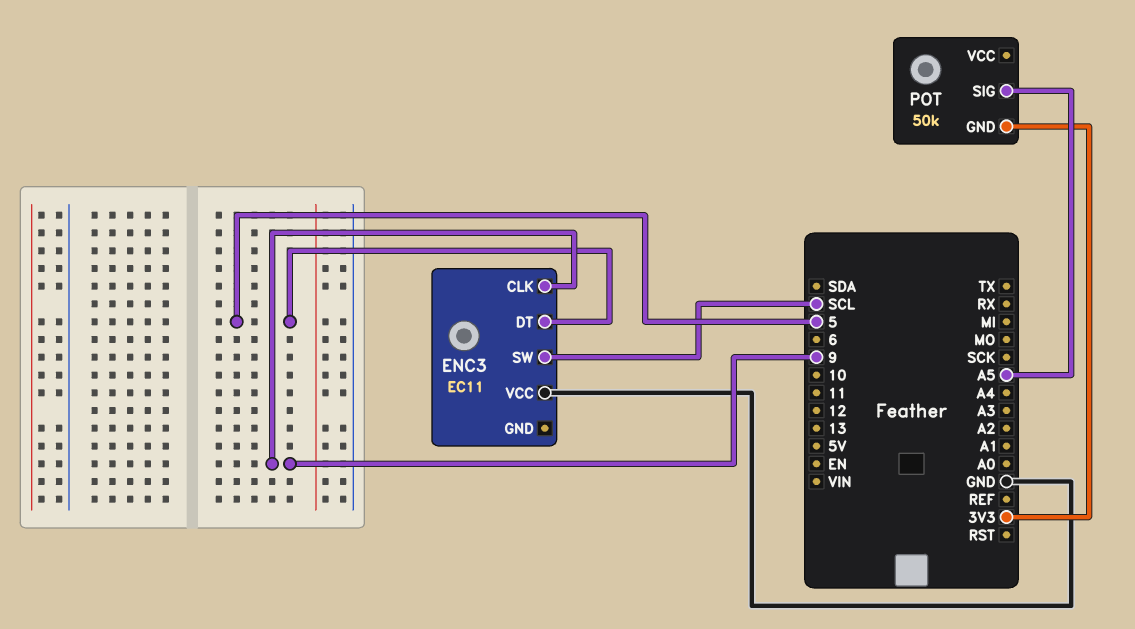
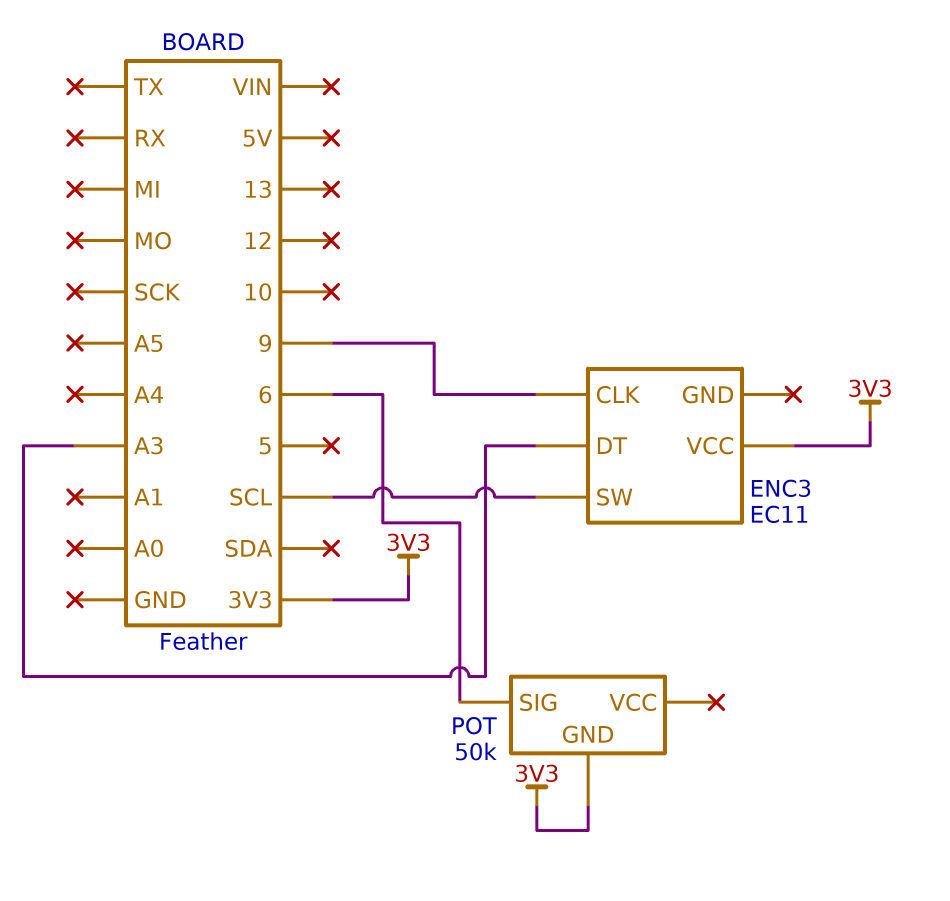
ENC3 pin DT: 5 -> A3
ENC3 pin VCC: GND -> 3V3
POT pin SIG: A5 -> 6

